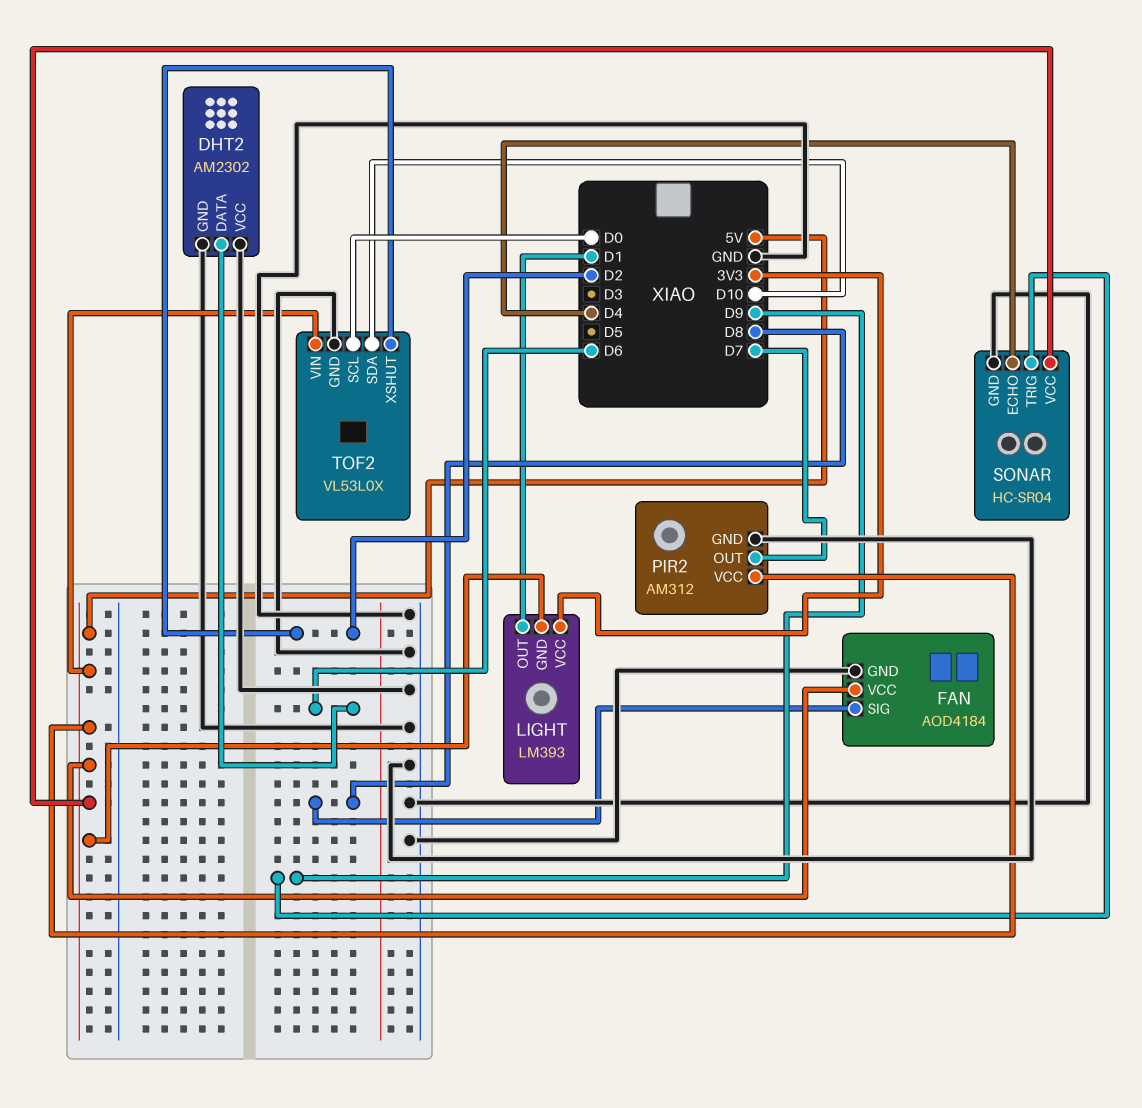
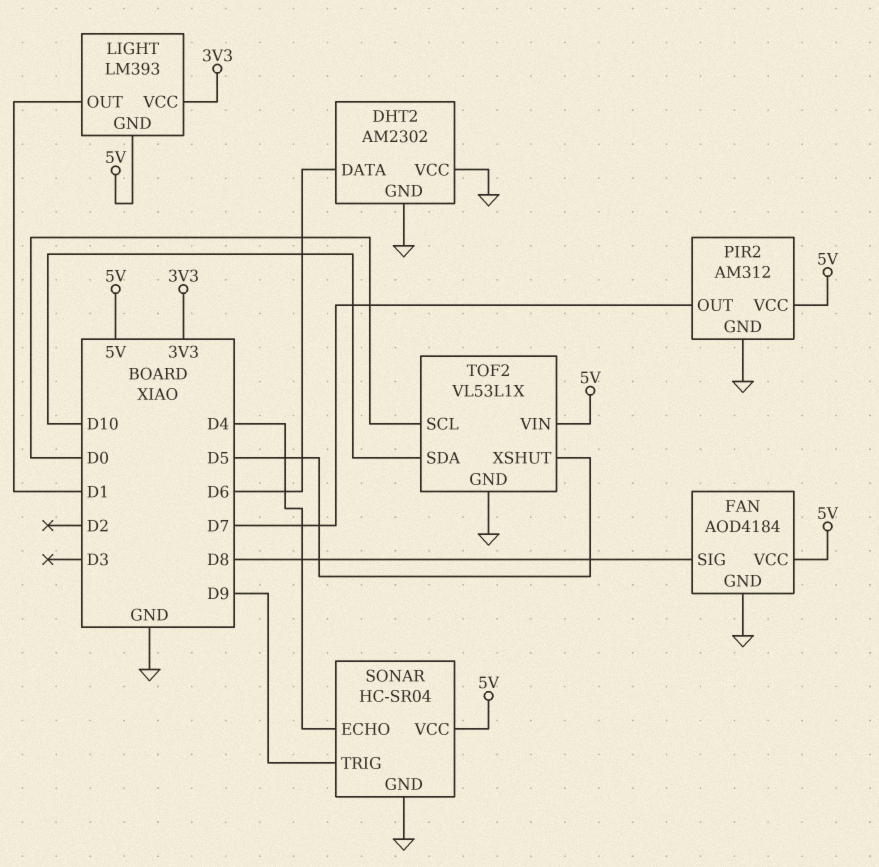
TOF2: VL53L0X -> VL53L1X
TOF2 pin XSHUT: D2 -> D5

